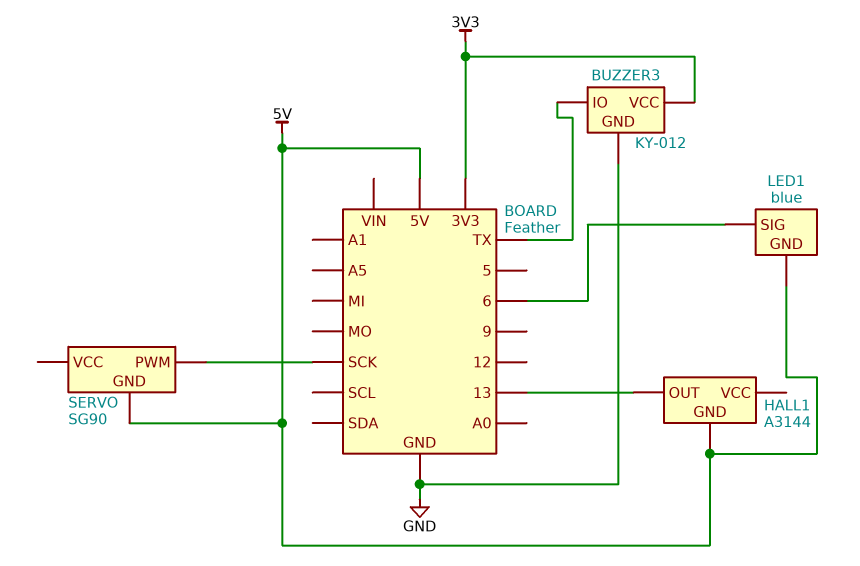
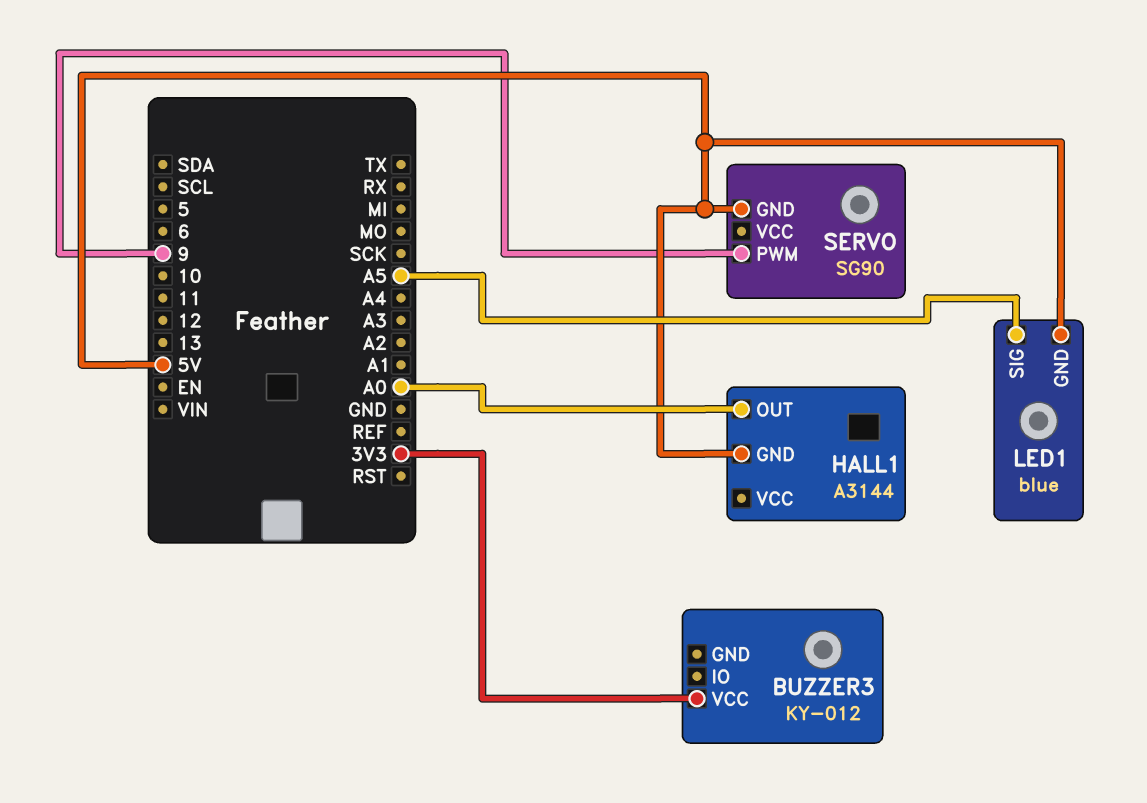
BUZZER3 pin GND: GND -> none
BUZZER3 pin IO: TX -> none
HALL1 pin OUT: 13 -> A0
LED1 pin SIG: 6 -> A5
SERVO pin PWM: SCK -> 9

